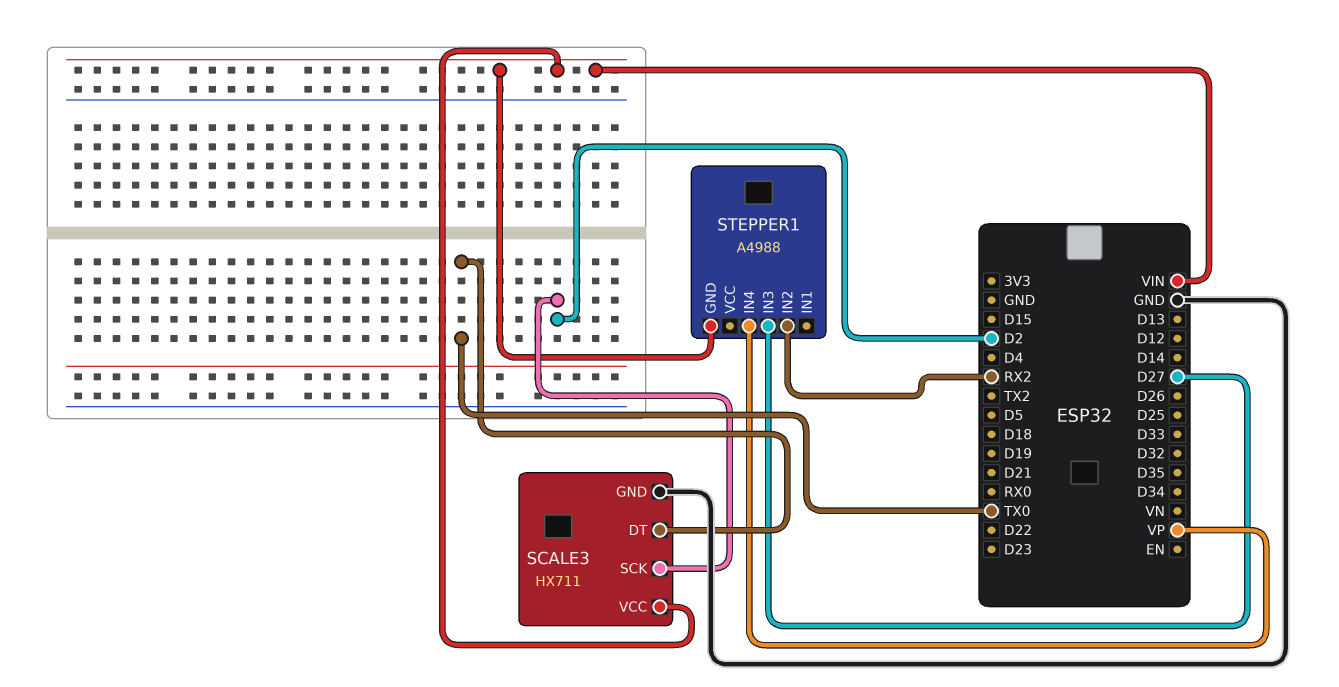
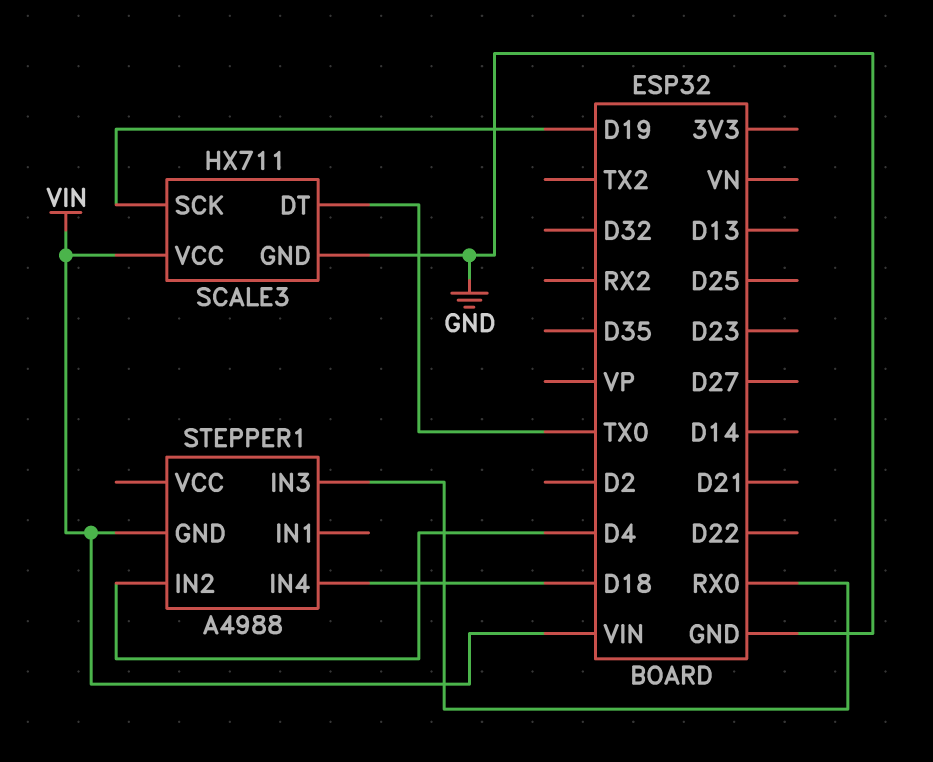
SCALE3 pin SCK: D2 -> D19
STEPPER1 pin IN2: RX2 -> D4
STEPPER1 pin IN3: D27 -> RX0
STEPPER1 pin IN4: VP -> D18

